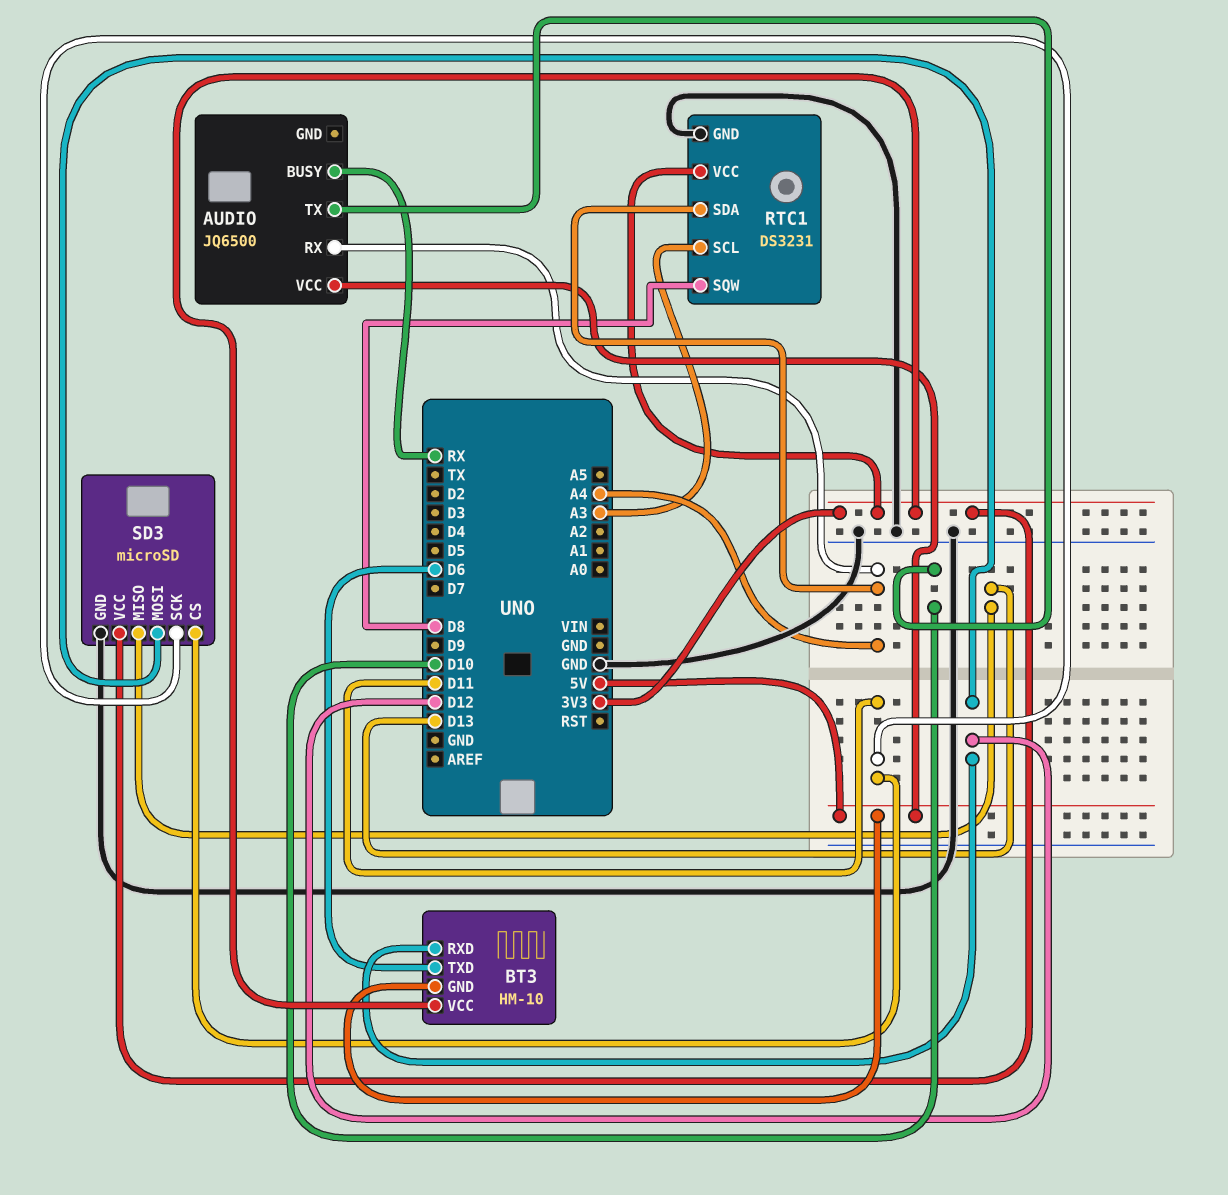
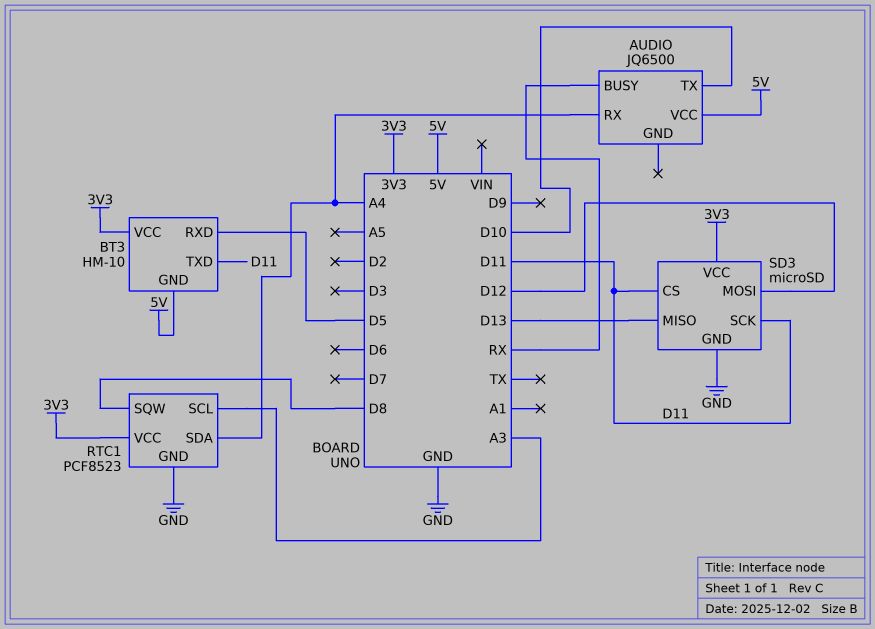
BT3 pin RXD: D12 -> D5
BT3 pin TXD: D6 -> D11
RTC1: DS3231 -> PCF8523

